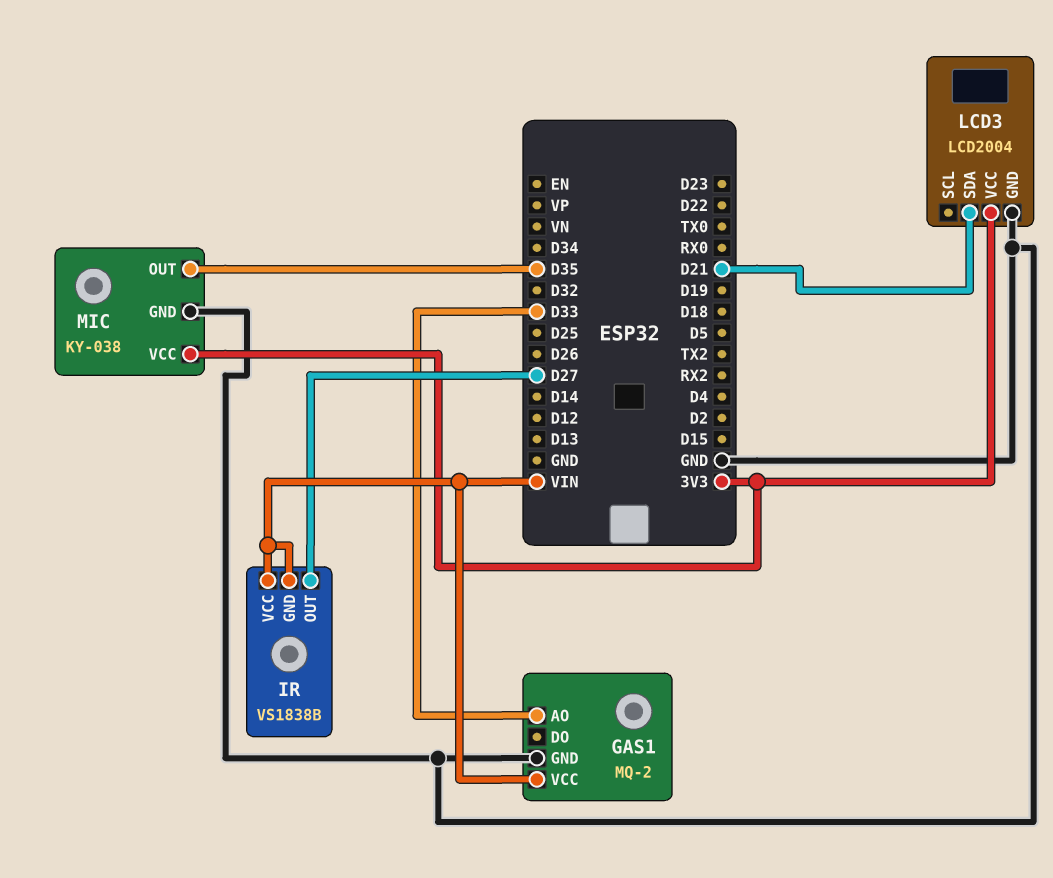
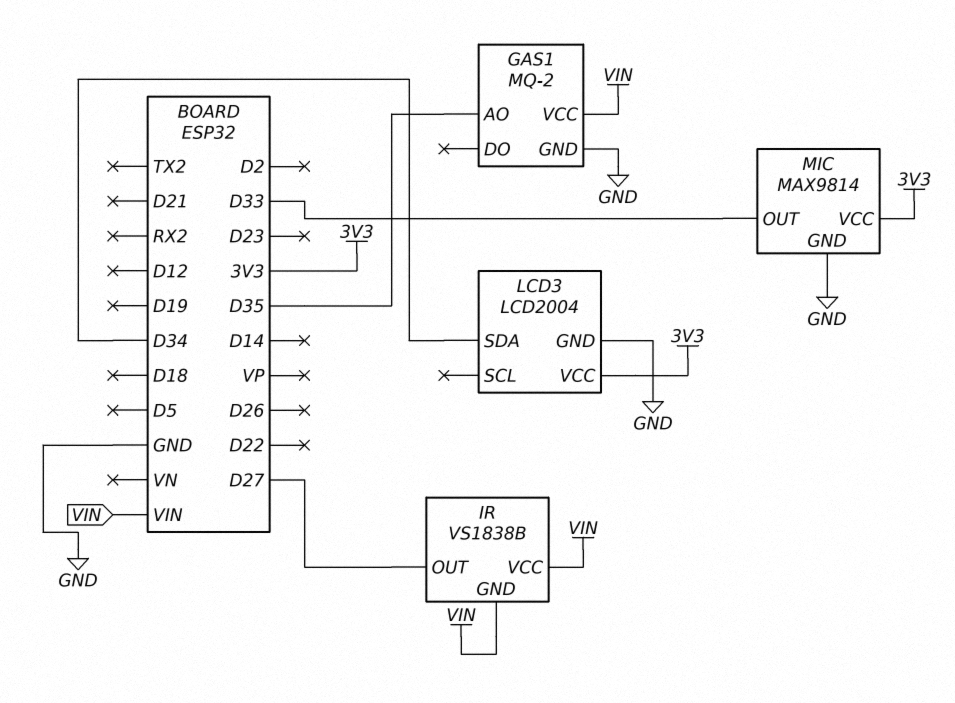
GAS1 pin AO: D33 -> D35
LCD3 pin SDA: D21 -> D34
MIC: KY-038 -> MAX9814
MIC pin OUT: D35 -> D33

